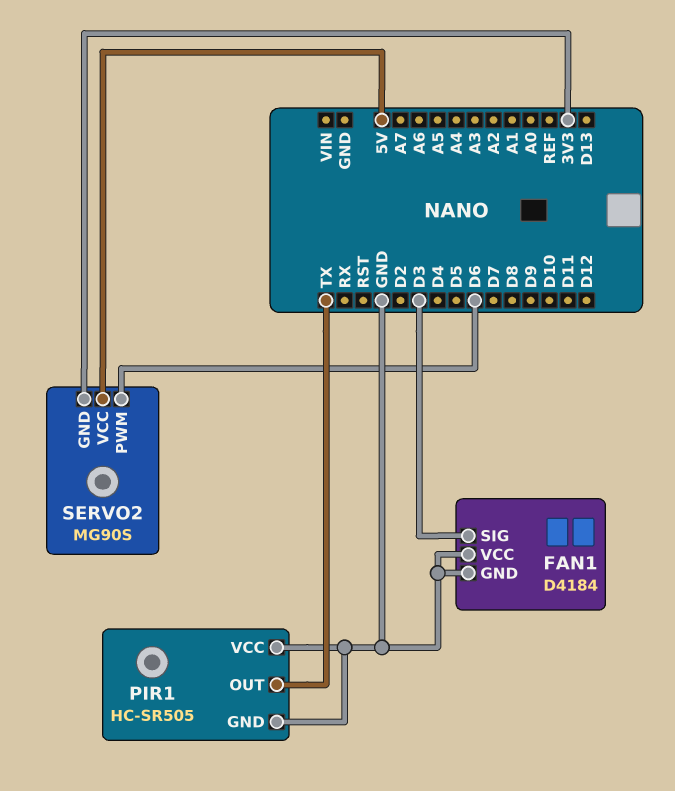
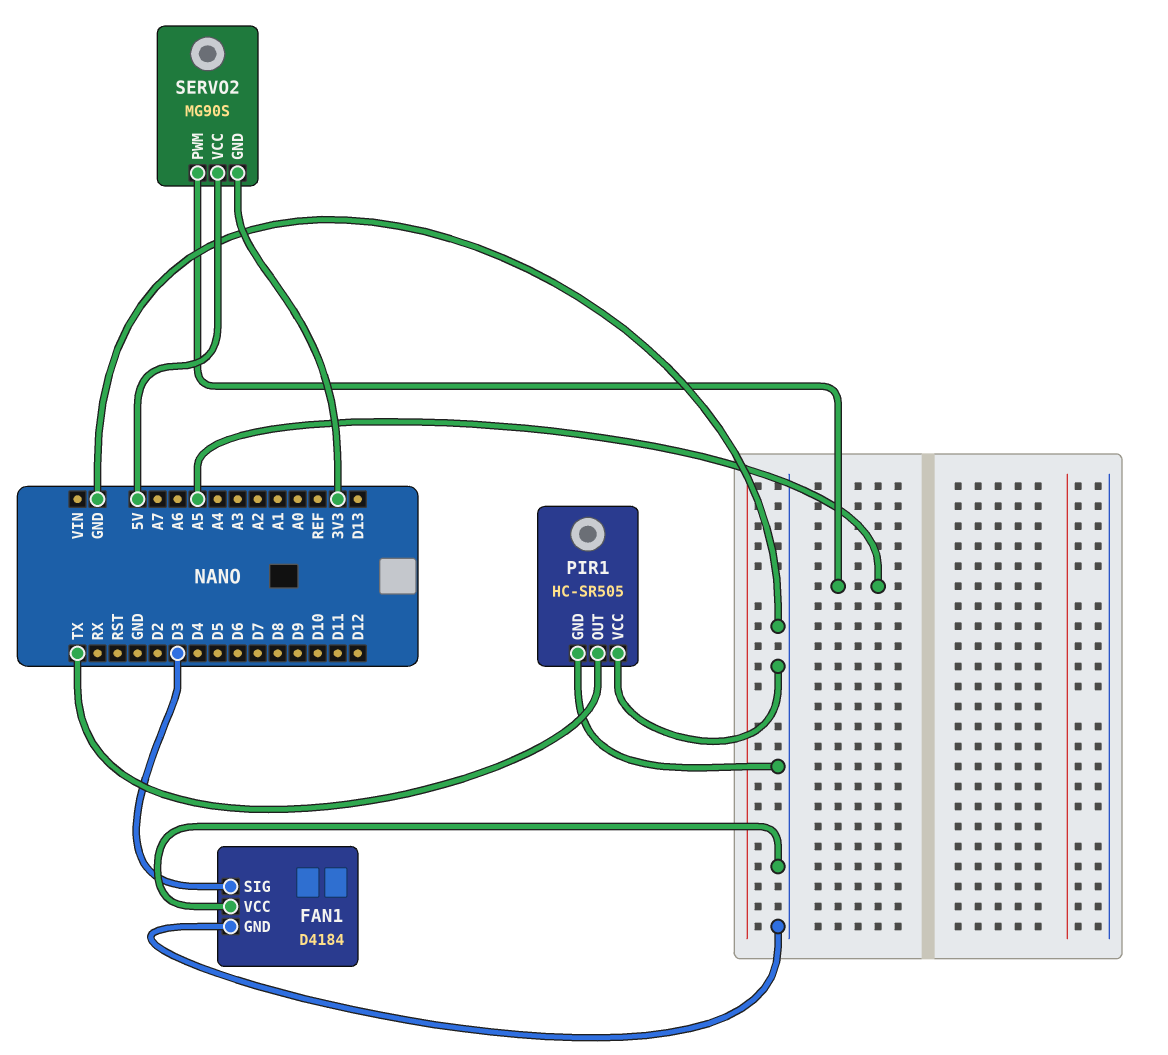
SERVO2 pin PWM: D6 -> A5

